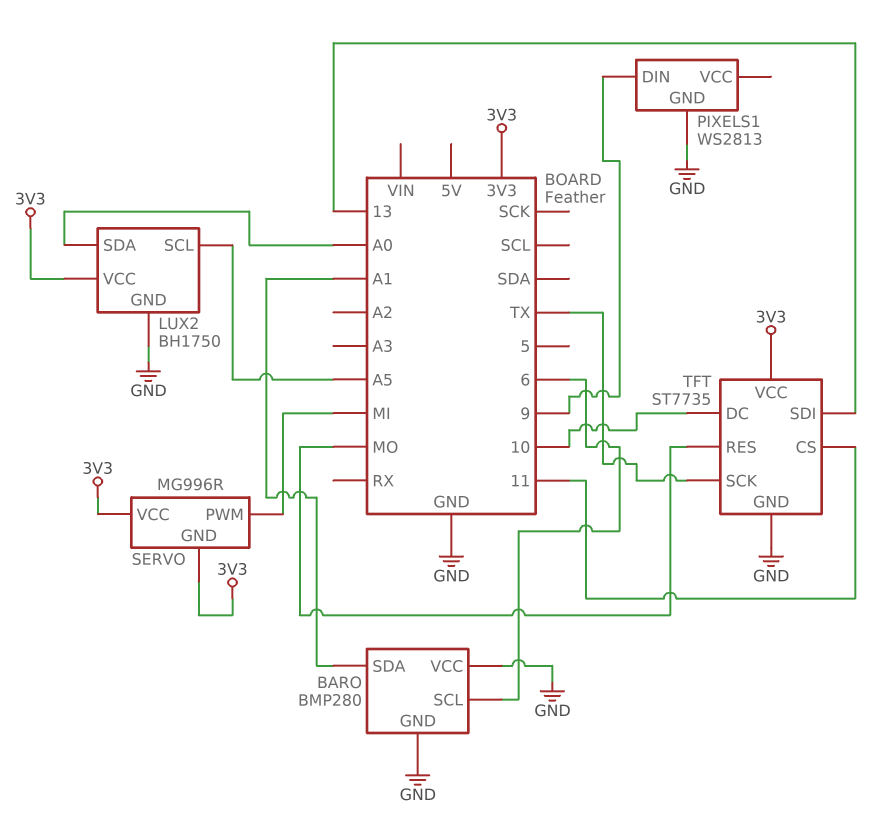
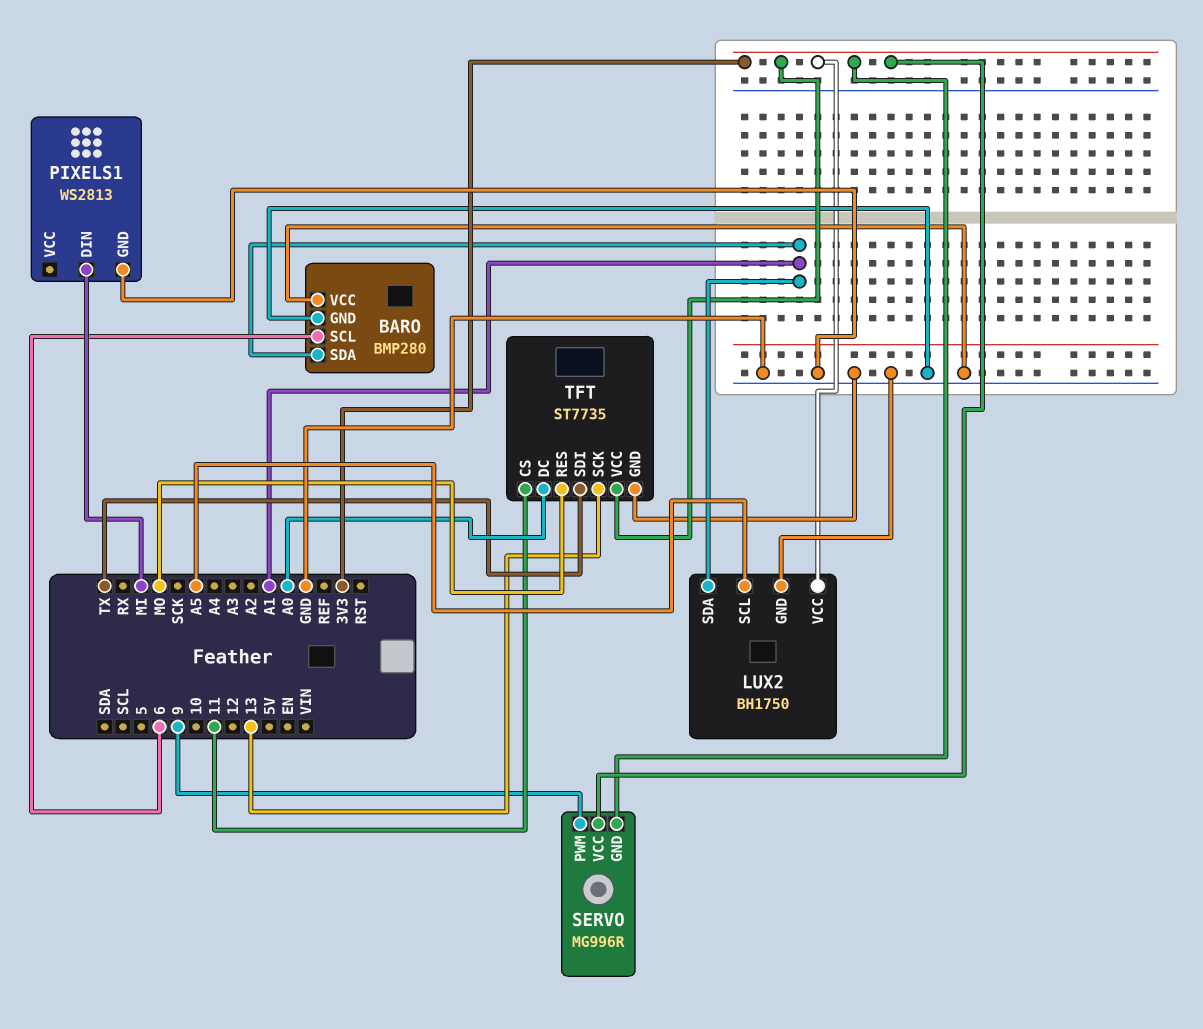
LUX2 pin SDA: A0 -> A1
PIXELS1 pin DIN: 9 -> MI
SERVO pin PWM: MI -> 9
TFT pin DC: 10 -> A0
TFT pin SCK: TX -> 13
TFT pin SDI: 13 -> TX

